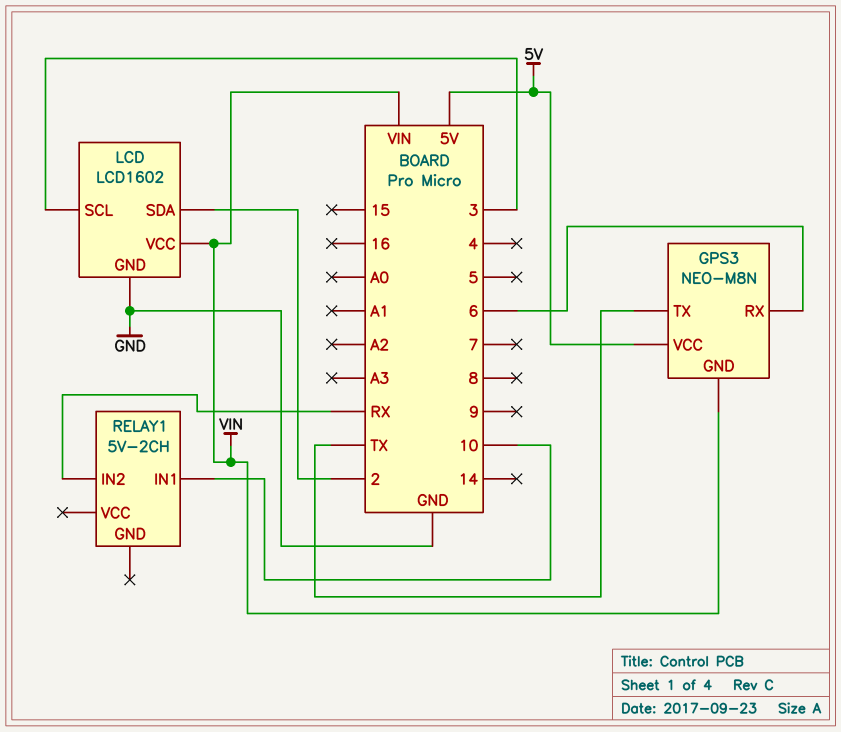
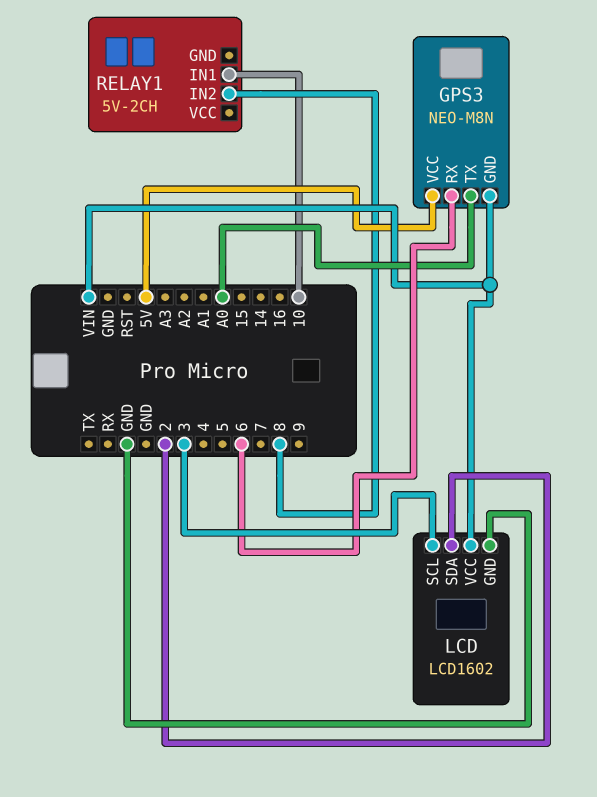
GPS3 pin TX: TX -> A0
RELAY1 pin IN2: RX -> 8

